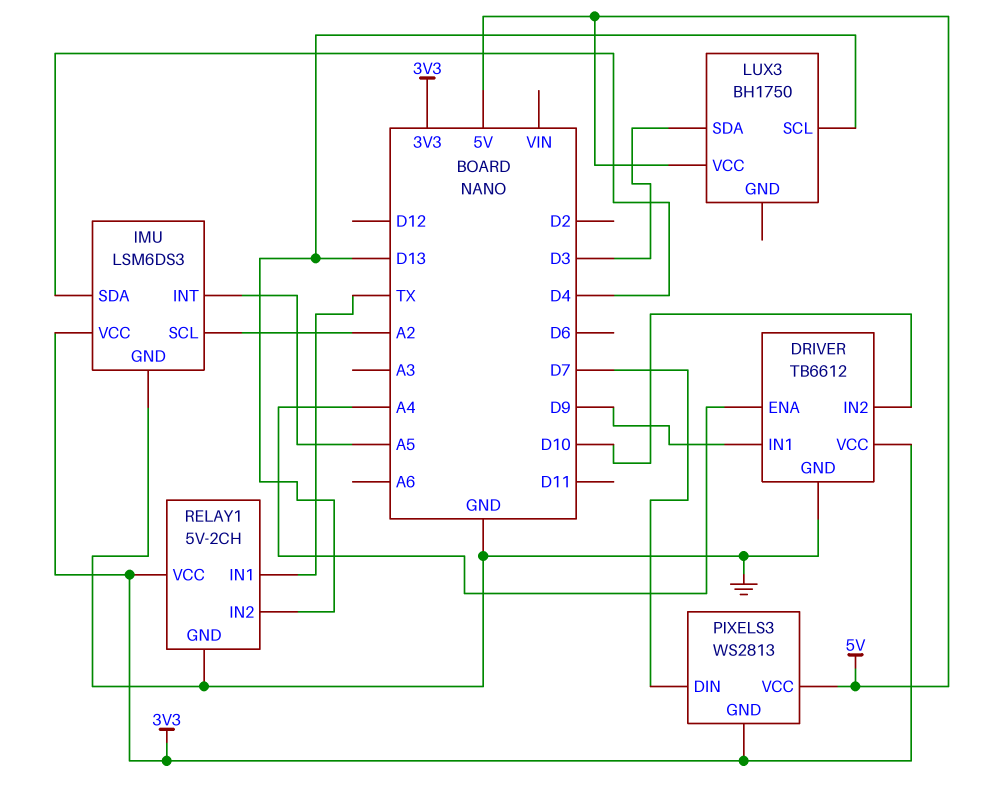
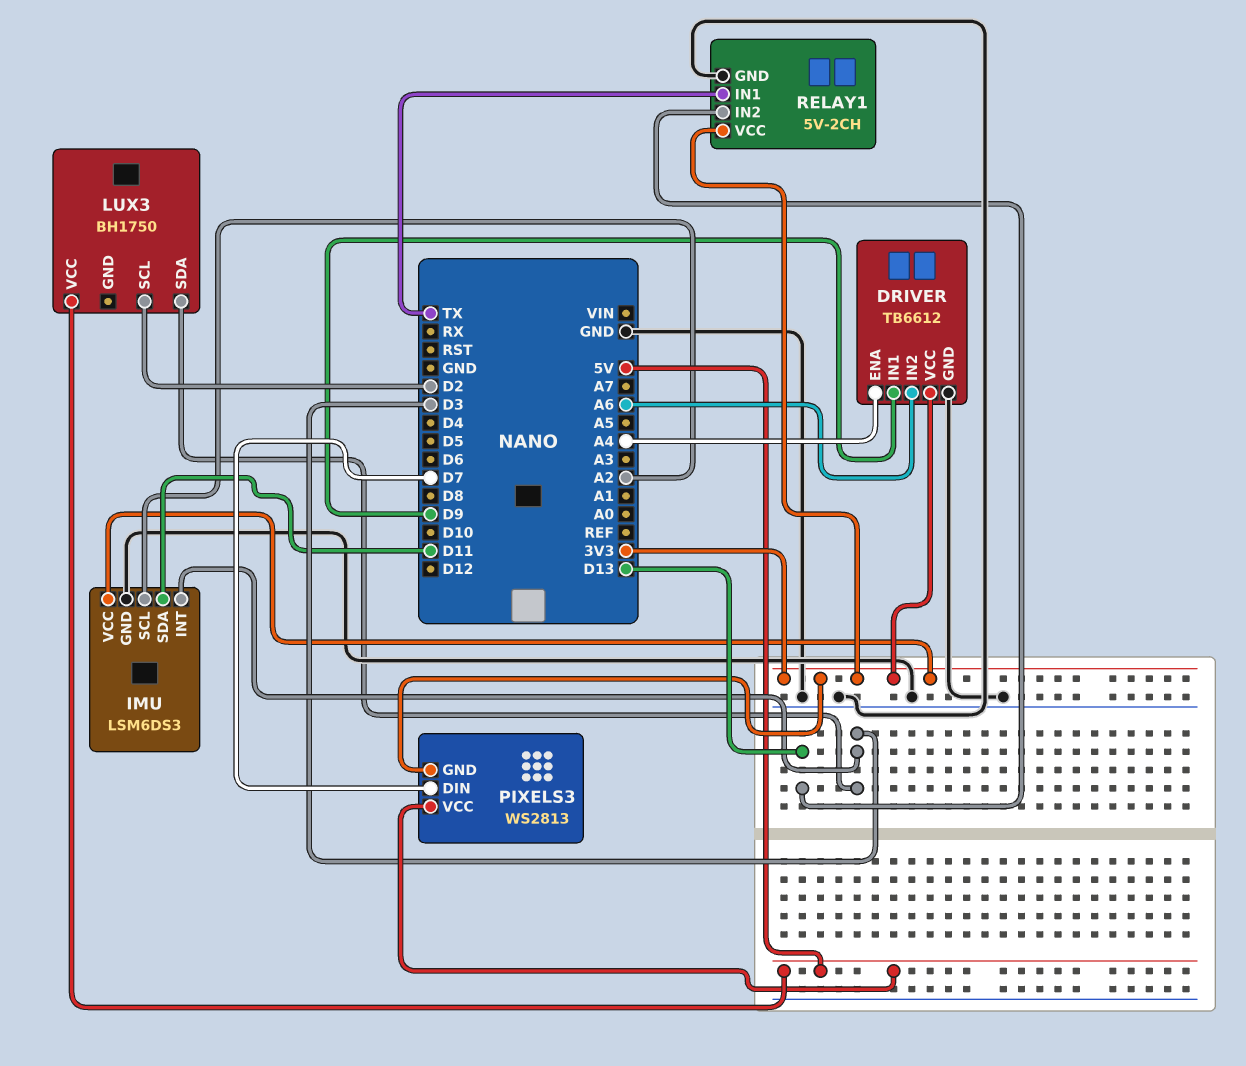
DRIVER pin IN2: D10 -> A6
IMU pin INT: A5 -> D3
IMU pin SDA: D4 -> D11
LUX3 pin SCL: D13 -> D2

